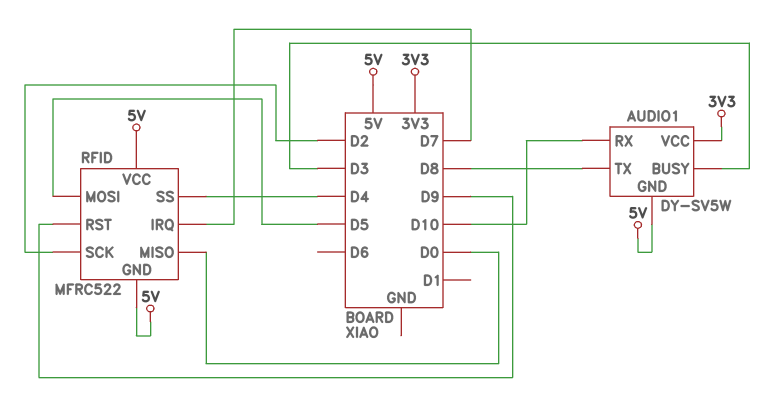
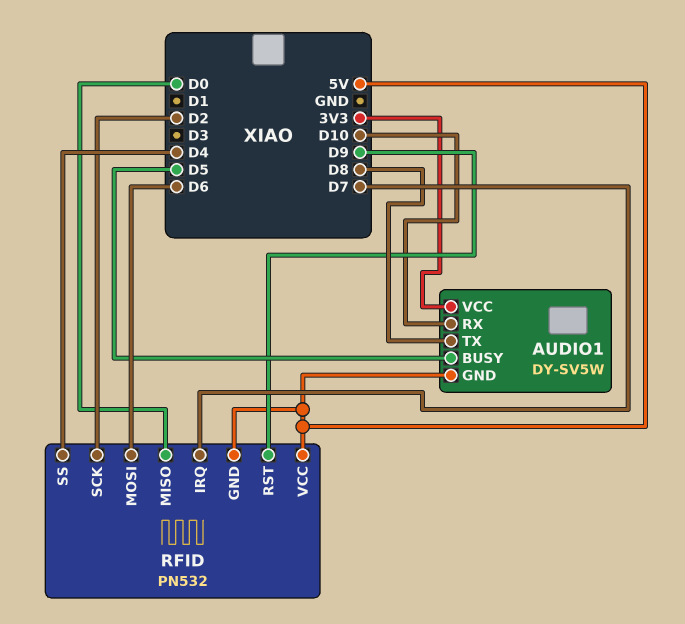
AUDIO1 pin BUSY: D3 -> D5
RFID: MFRC522 -> PN532
RFID pin MOSI: D5 -> D6

